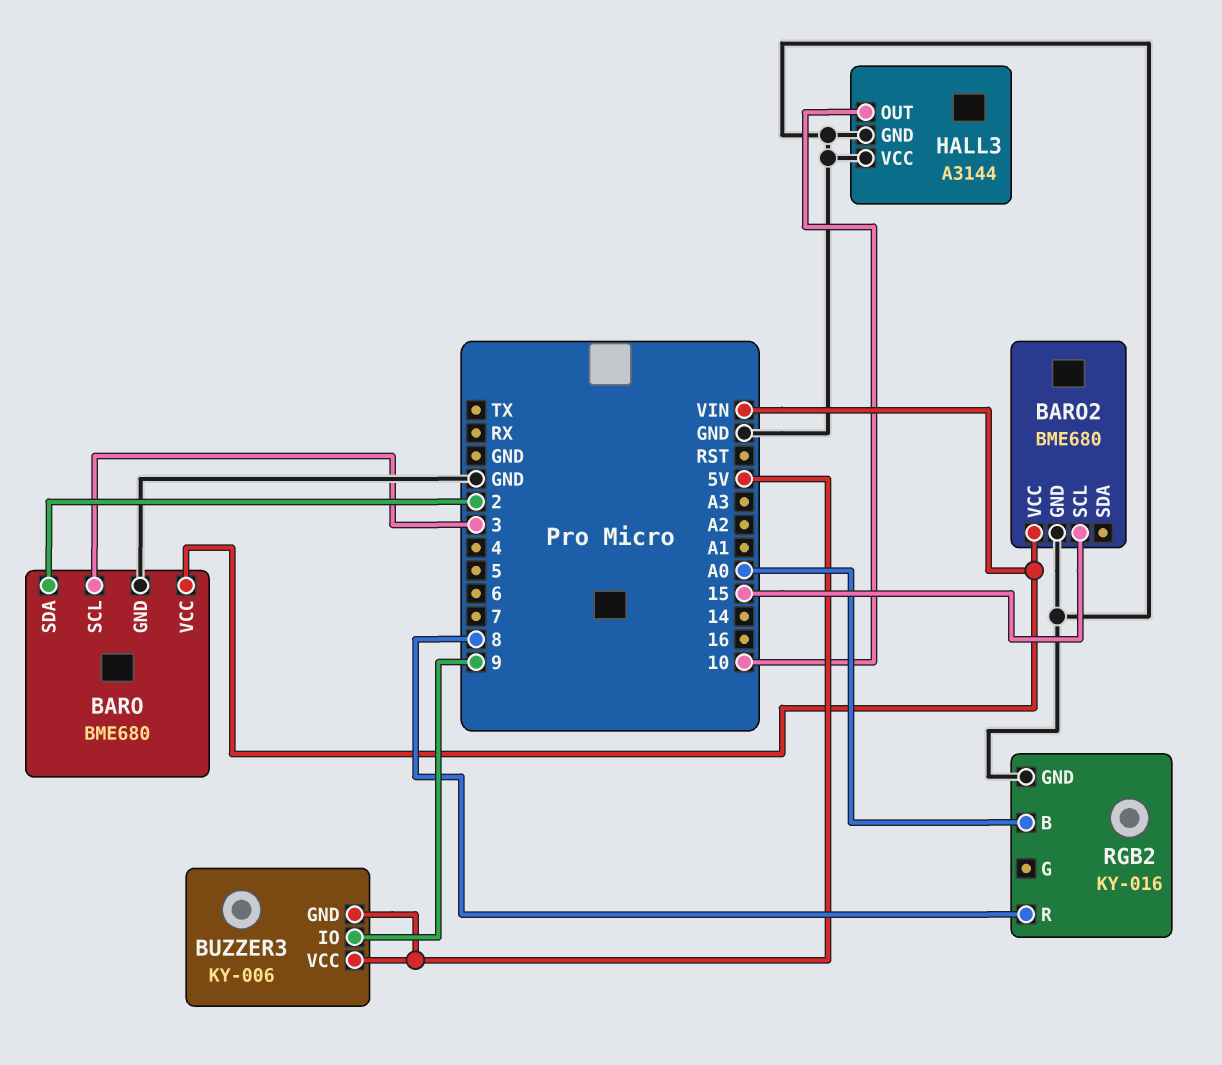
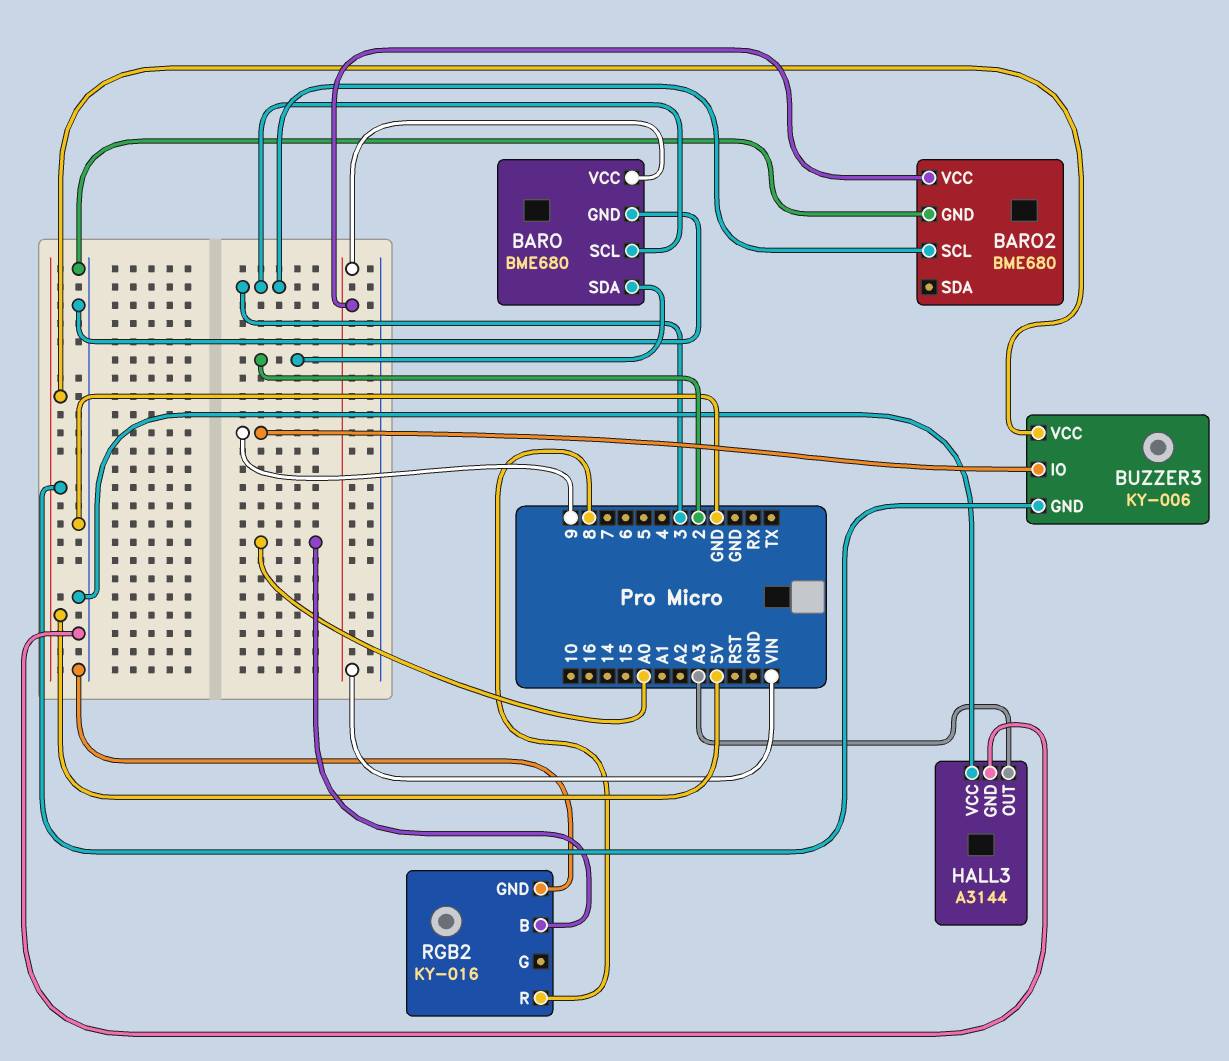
BARO2 pin SCL: 15 -> 3
HALL3 pin OUT: 10 -> A3

